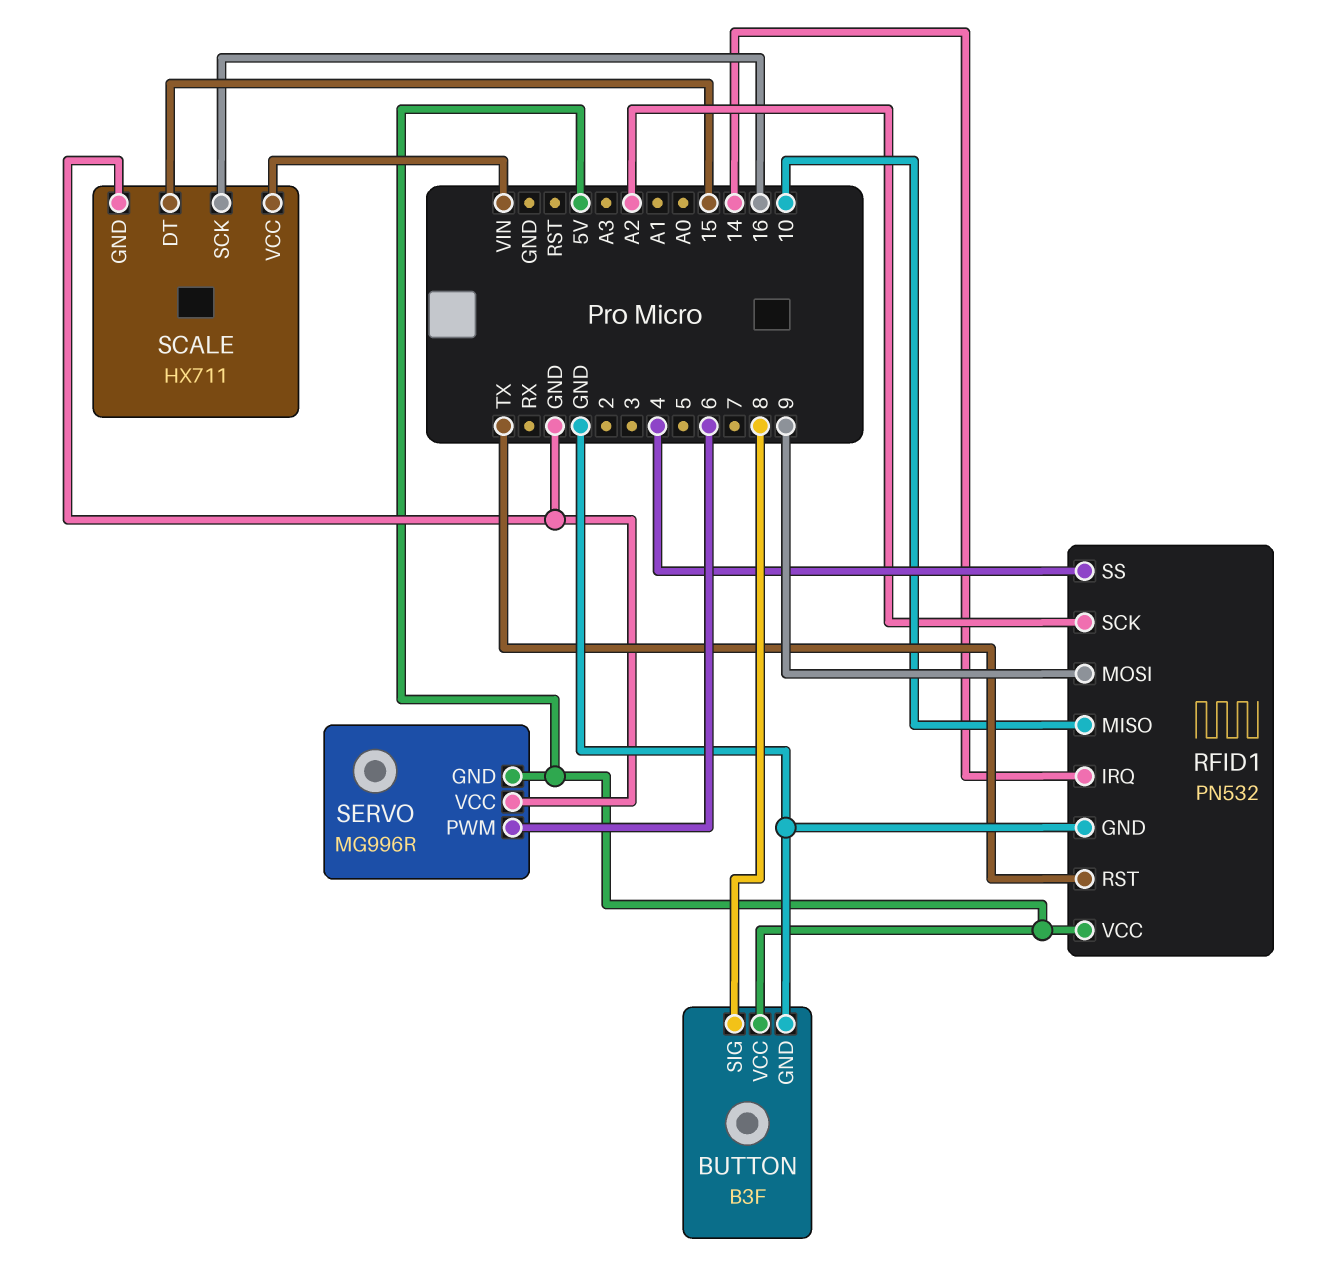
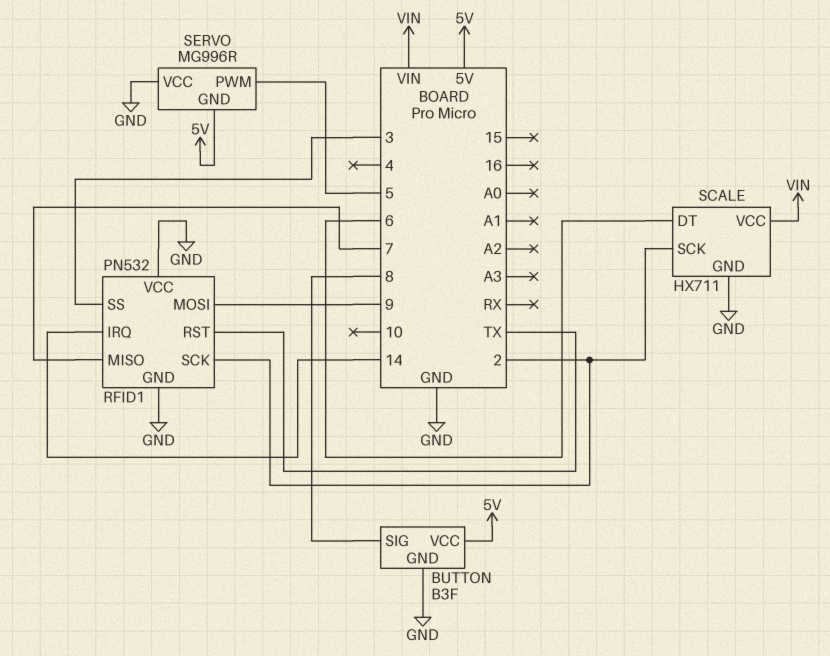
RFID1 pin MISO: 10 -> 7
RFID1 pin SCK: A2 -> 2
RFID1 pin SS: 4 -> 3
RFID1 pin VCC: 5V -> GND
SCALE pin DT: 15 -> 6
SCALE pin SCK: 16 -> 2
SERVO pin PWM: 6 -> 5

